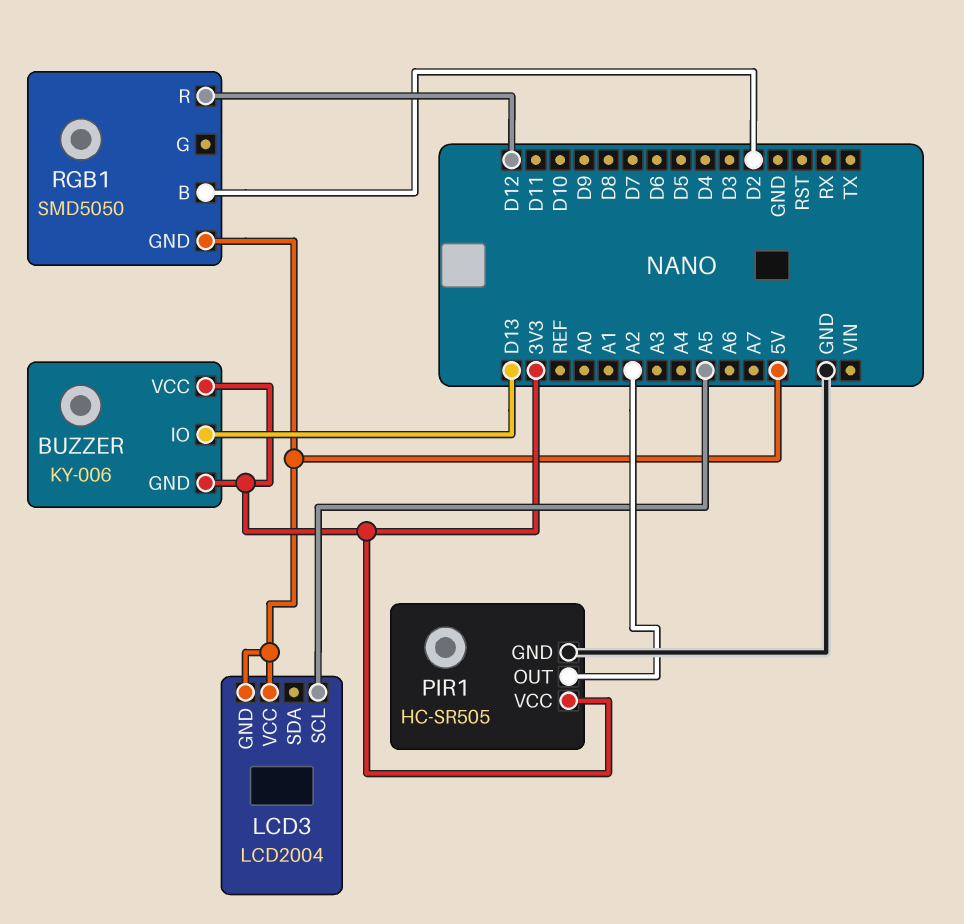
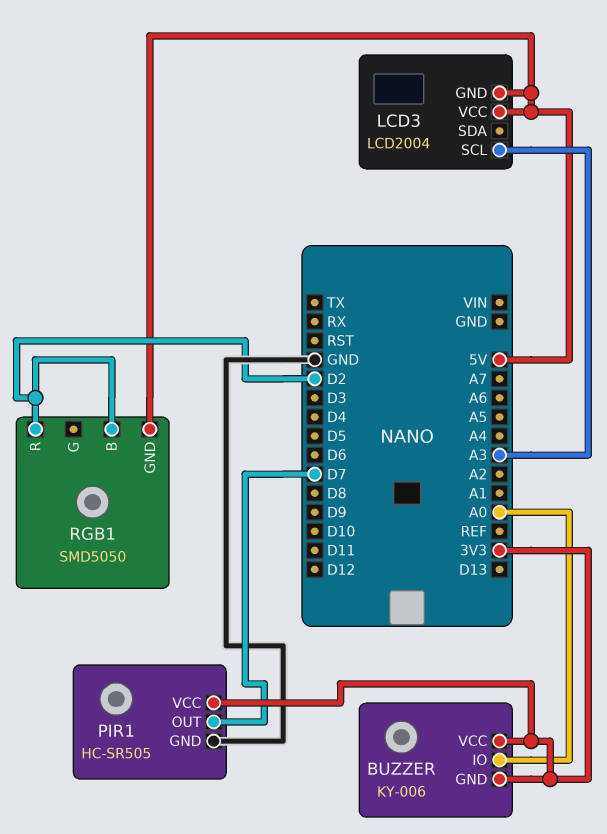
BUZZER pin IO: D13 -> A0
LCD3 pin SCL: A5 -> A3
PIR1 pin OUT: A2 -> D7
RGB1 pin R: D12 -> D2

